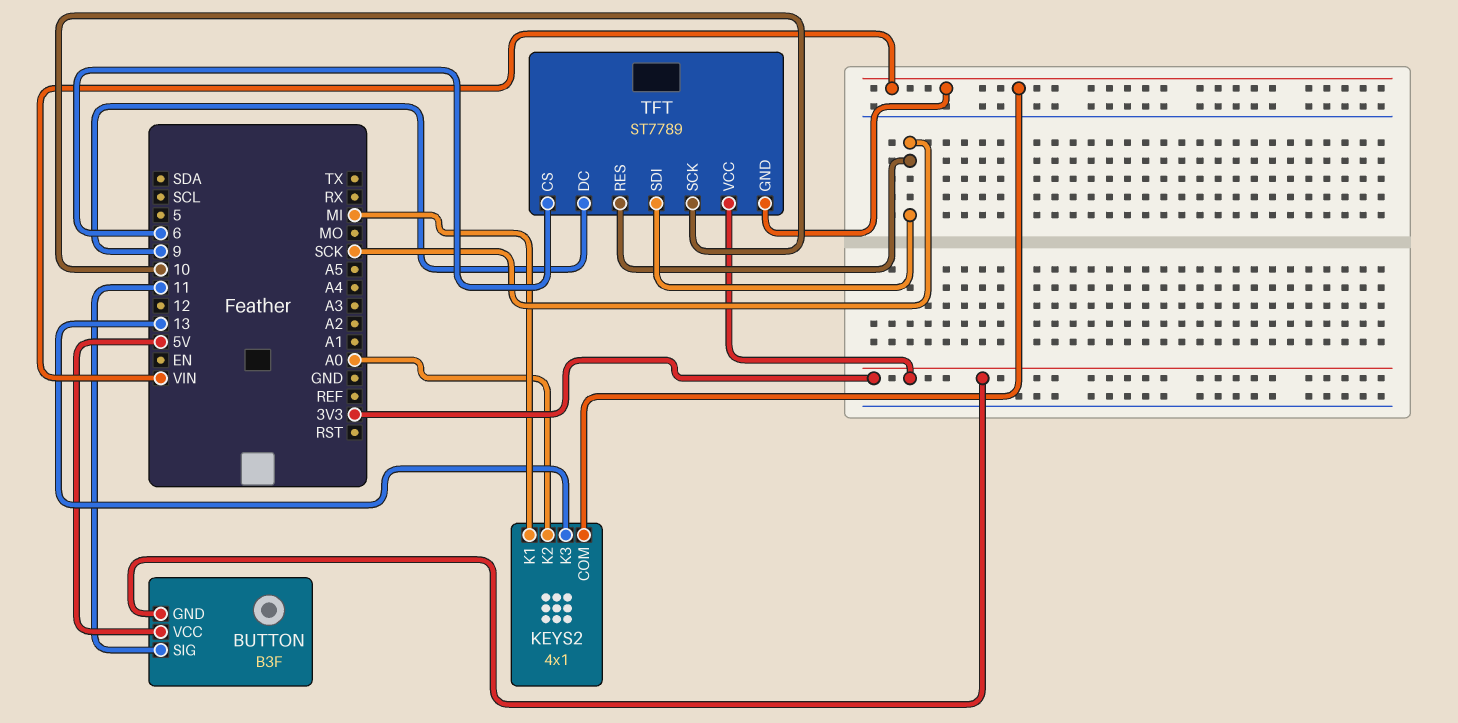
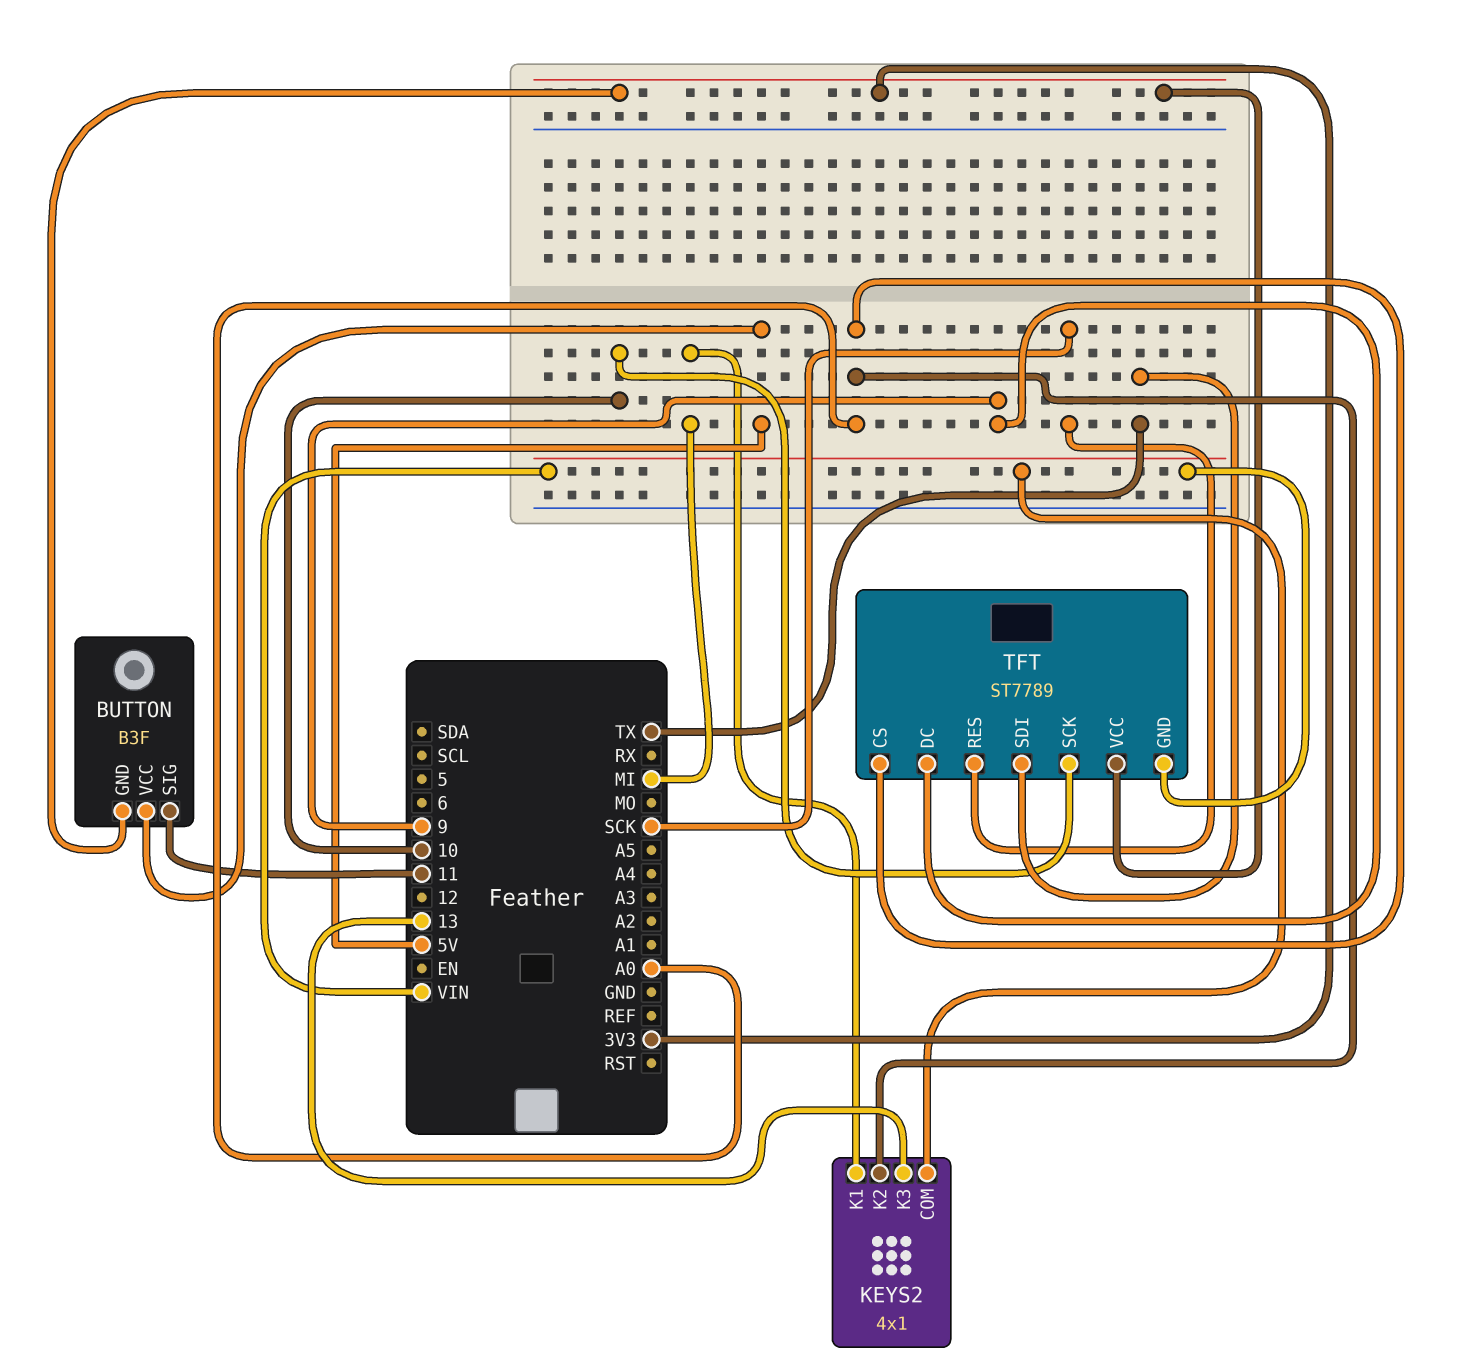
TFT pin CS: 6 -> A0
TFT pin SDI: SCK -> TX

